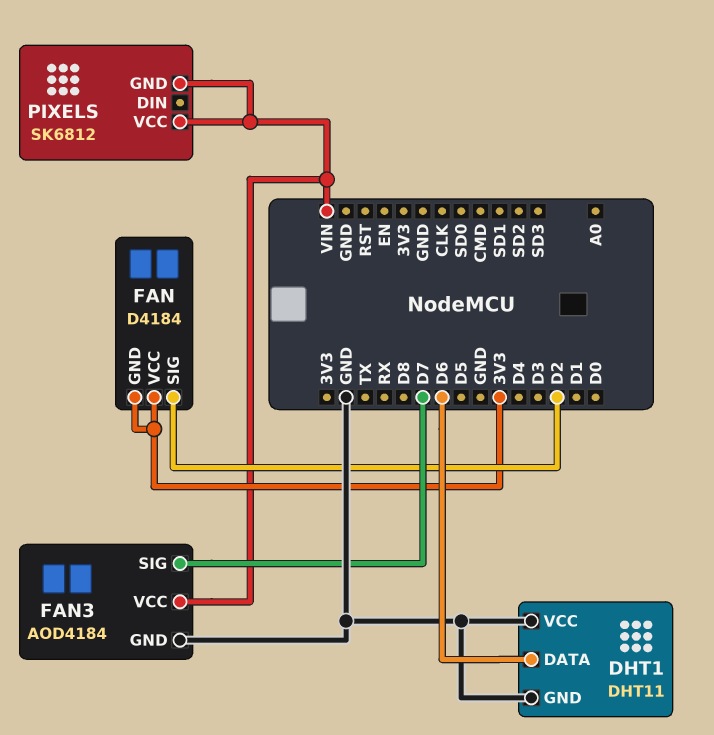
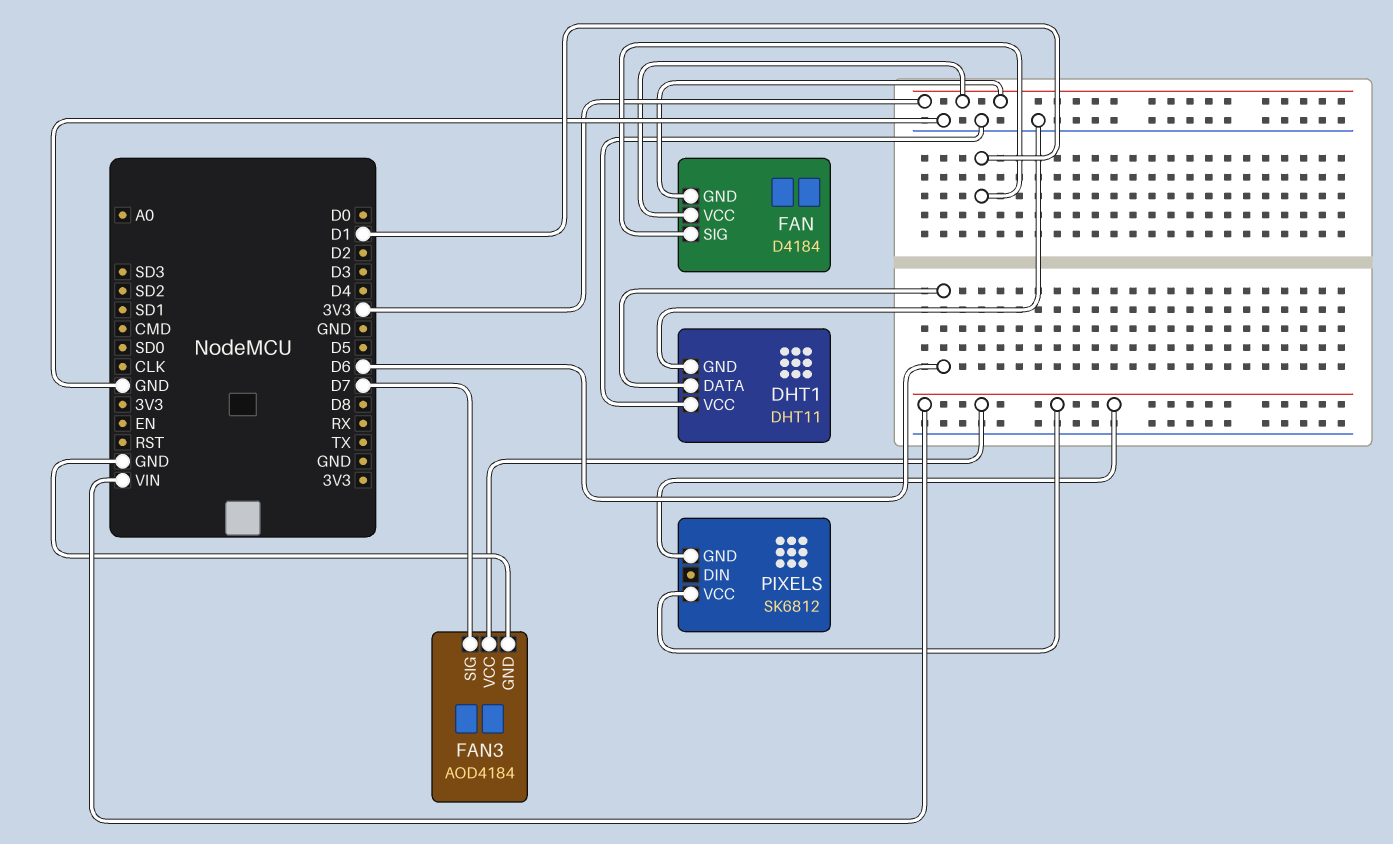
FAN pin SIG: D2 -> D1

